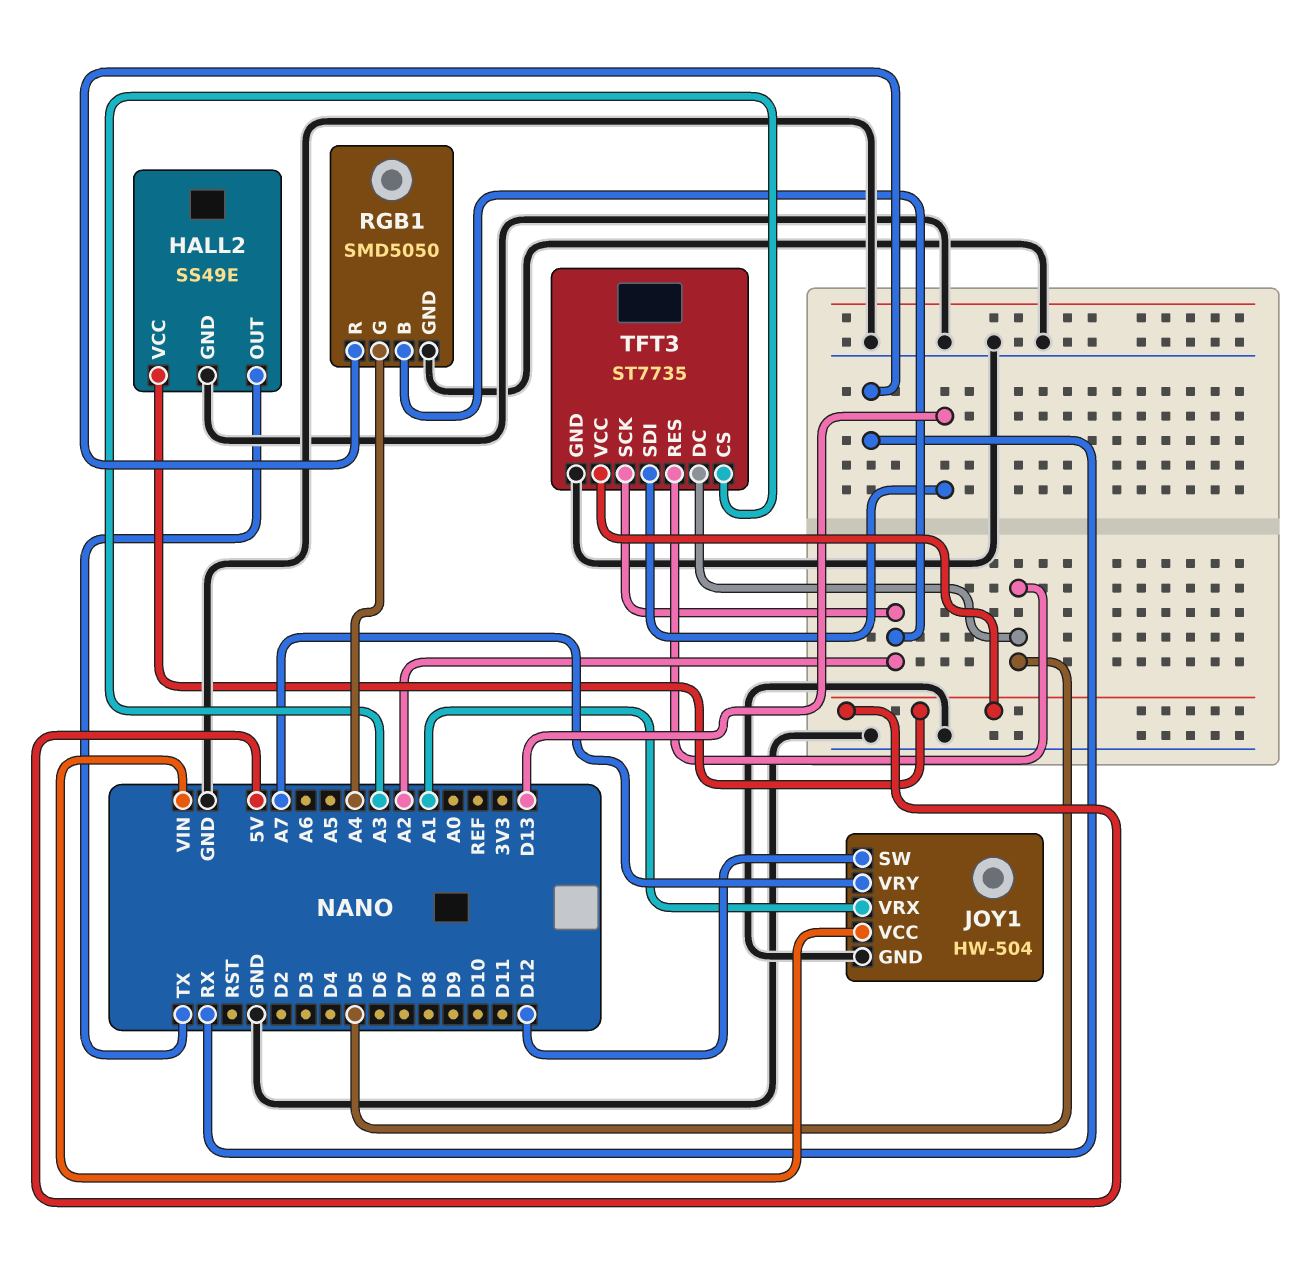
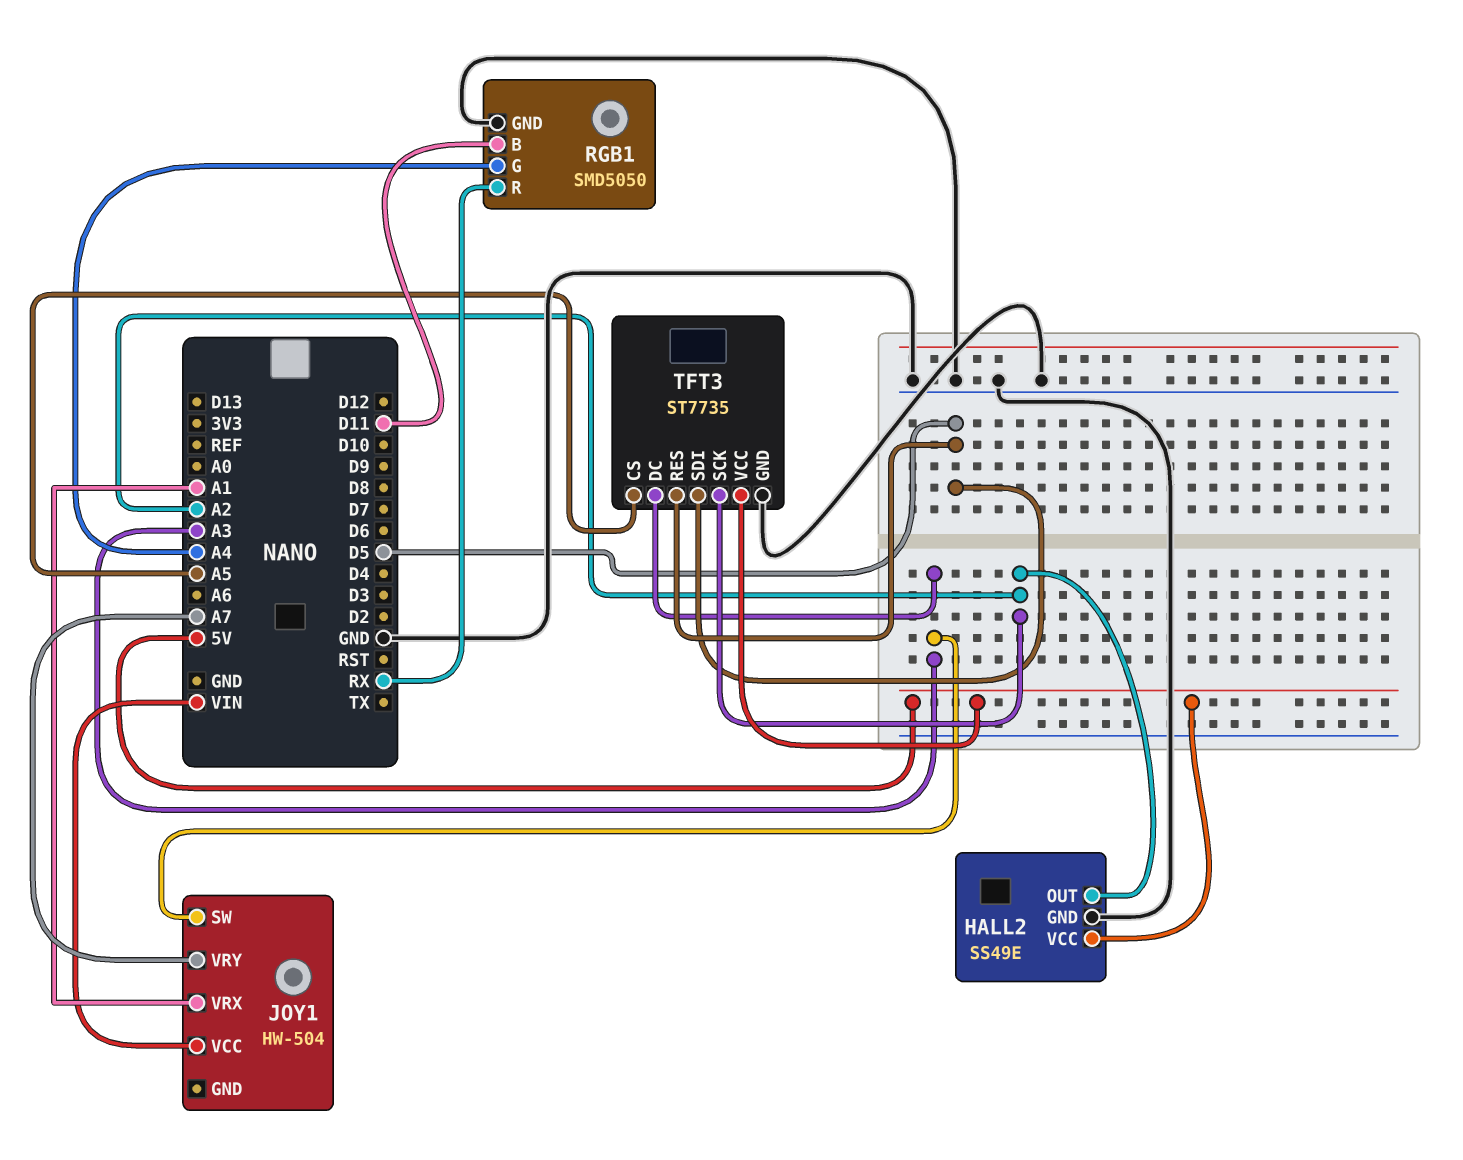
HALL2 pin OUT: TX -> A2
JOY1 pin GND: GND -> none
JOY1 pin SW: D12 -> A3
RGB1 pin B: A2 -> D11
TFT3 pin CS: A3 -> A5
TFT3 pin DC: D5 -> A3
TFT3 pin SDI: D13 -> D5

